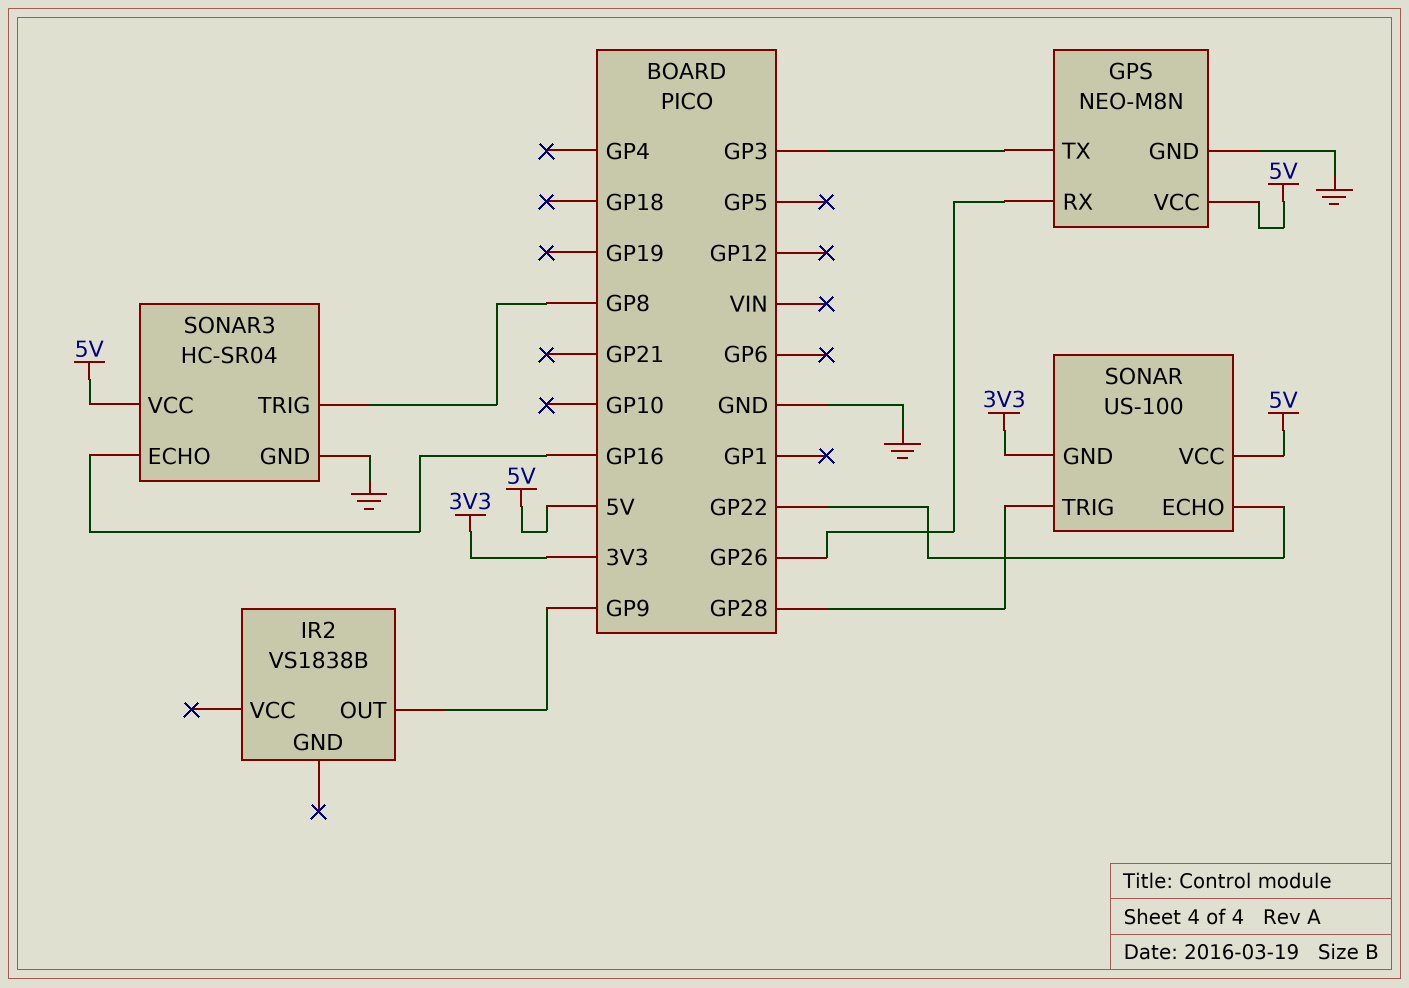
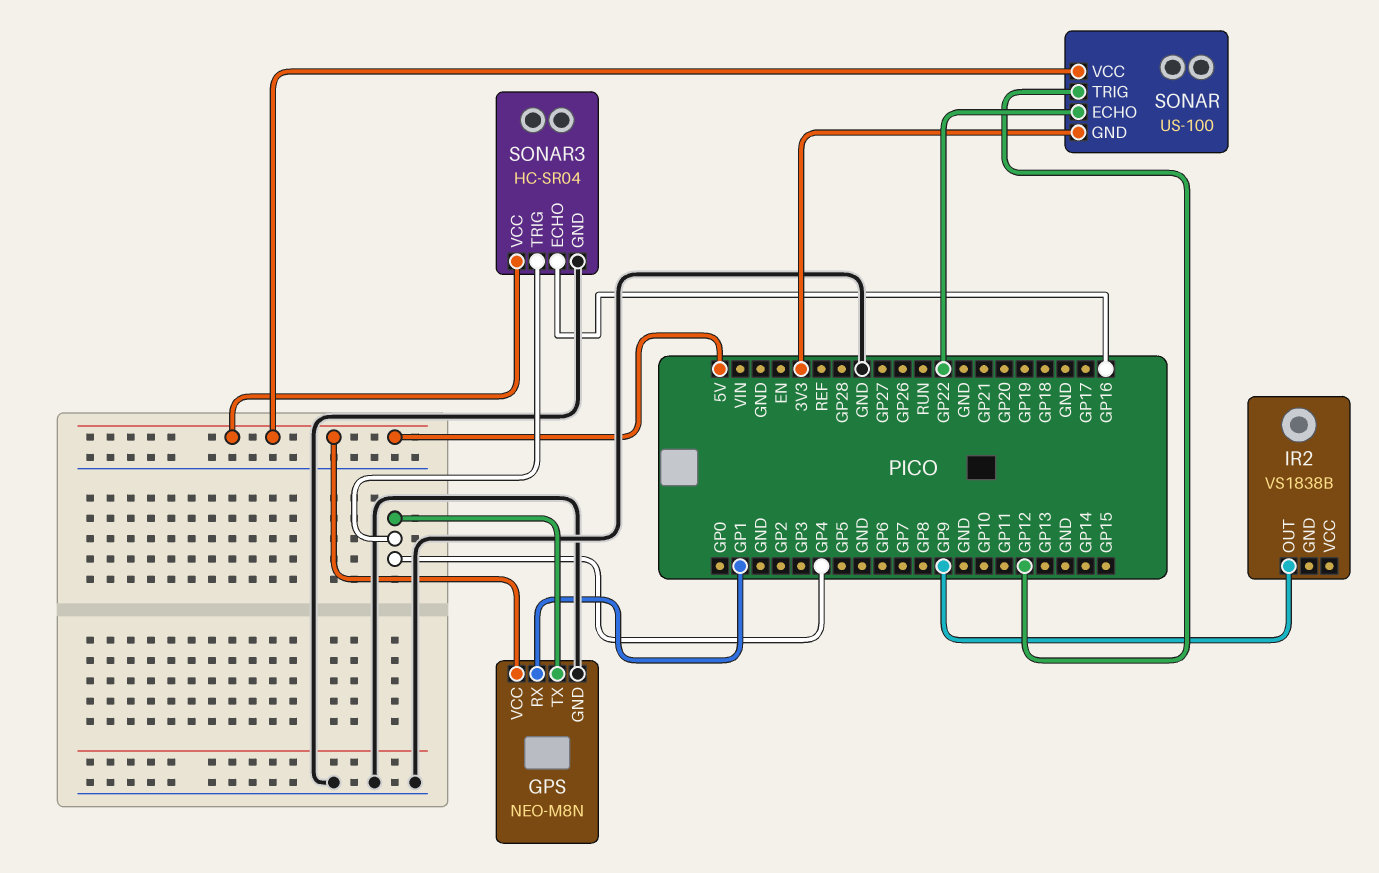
GPS pin RX: GP26 -> GP1
GPS pin TX: GP3 -> GP4
SONAR pin TRIG: GP28 -> GP12
SONAR3 pin TRIG: GP8 -> GP4

